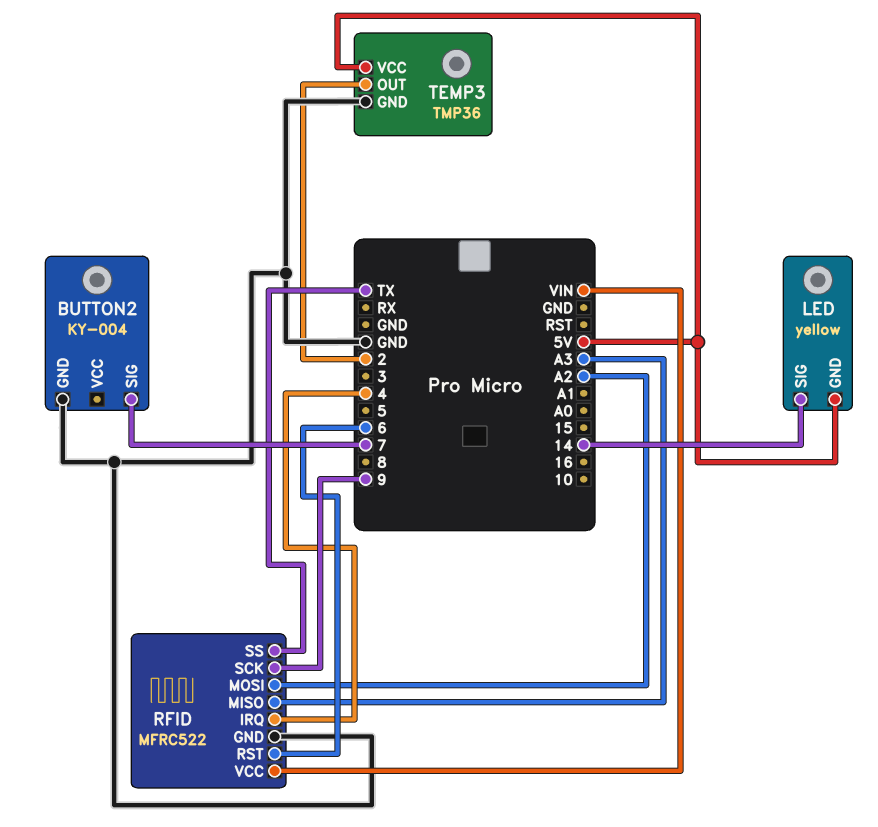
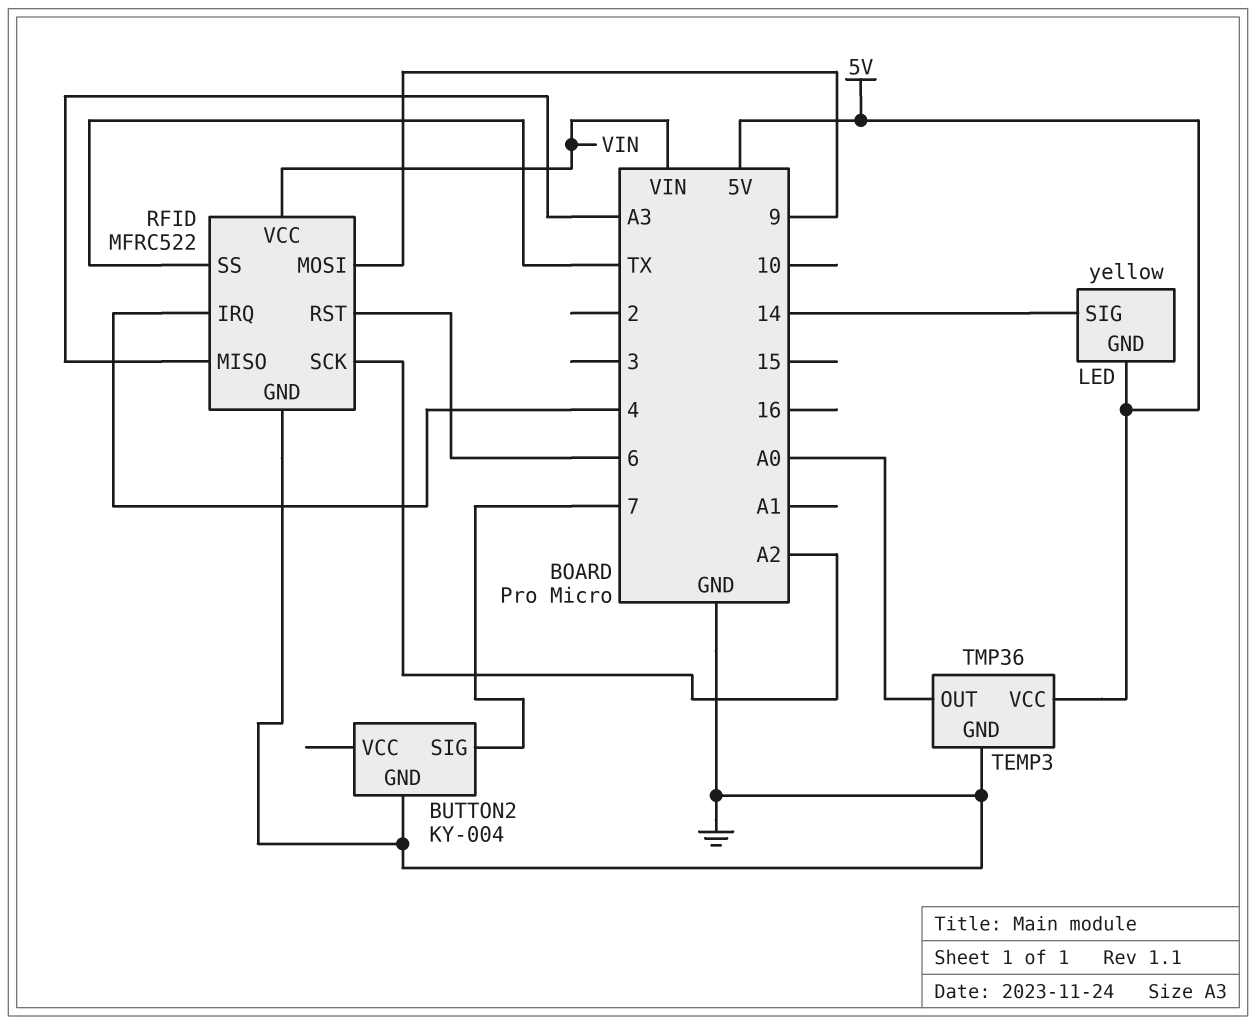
RFID pin MOSI: A2 -> 9
RFID pin SCK: 9 -> A2
TEMP3 pin OUT: 2 -> A0

